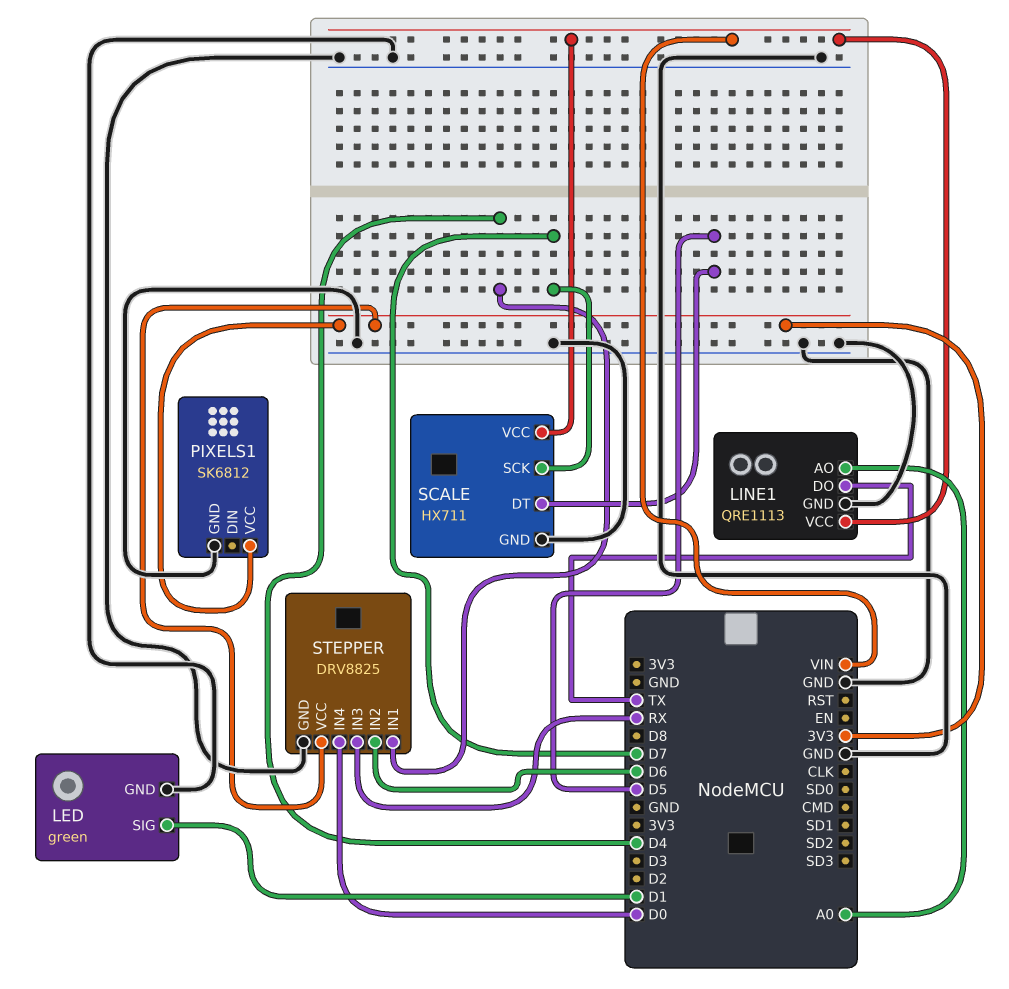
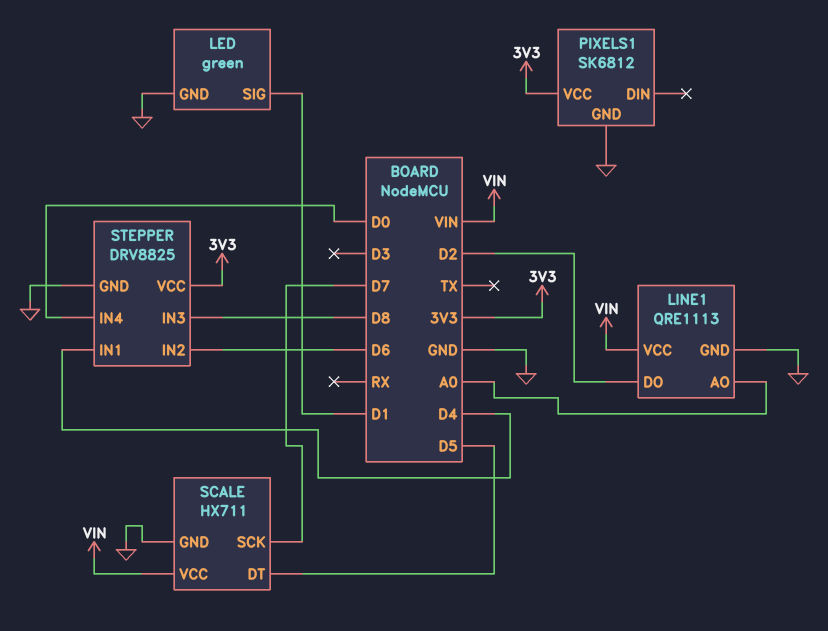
LINE1 pin DO: TX -> D2
STEPPER pin IN3: RX -> D8

